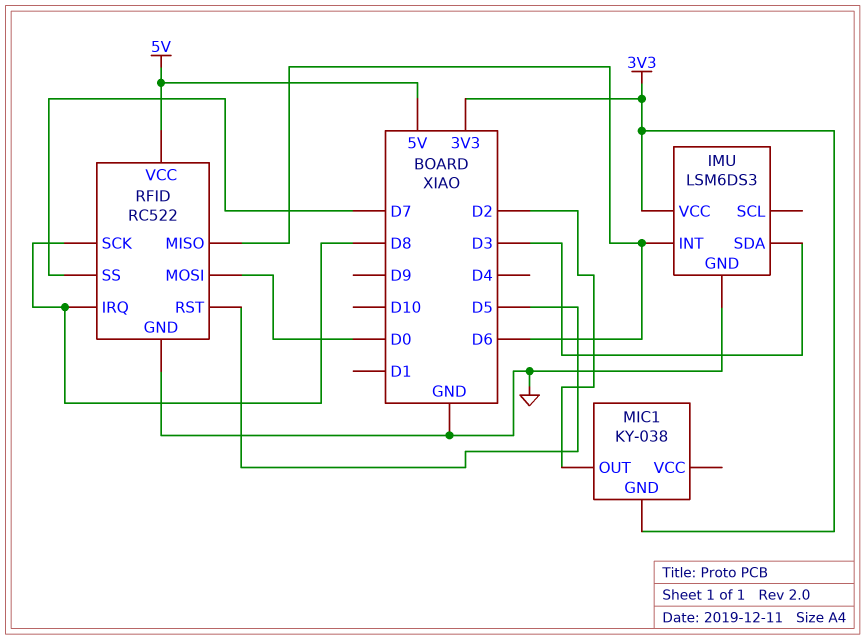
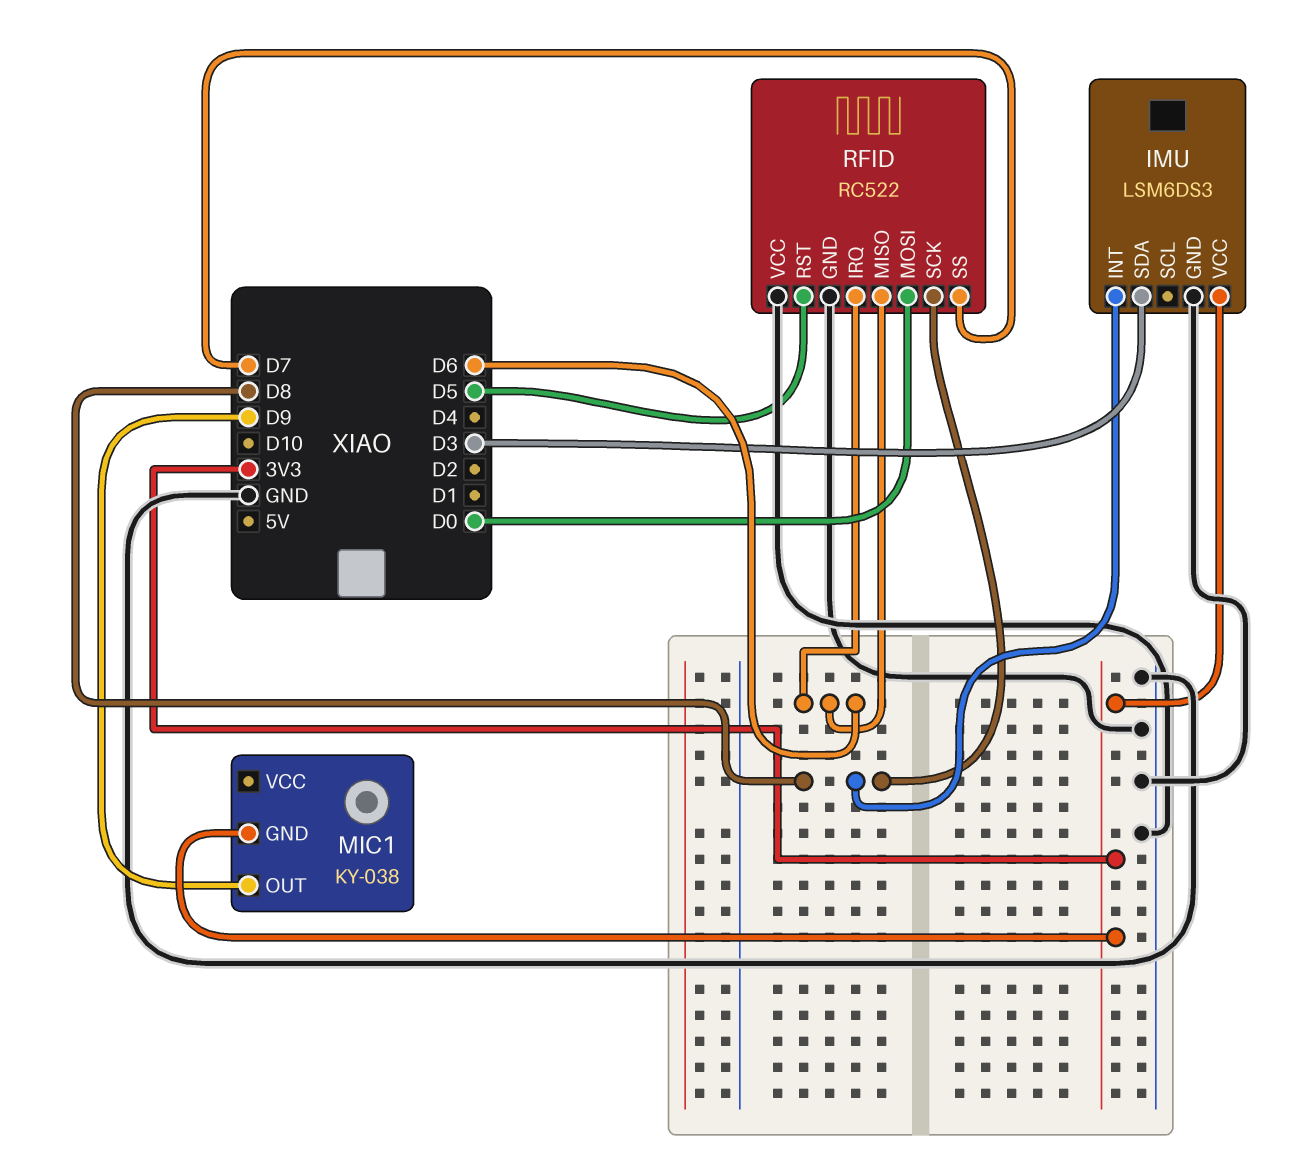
IMU pin INT: D6 -> D8
MIC1 pin OUT: D2 -> D9
RFID pin IRQ: D8 -> D6
RFID pin VCC: 5V -> GND

